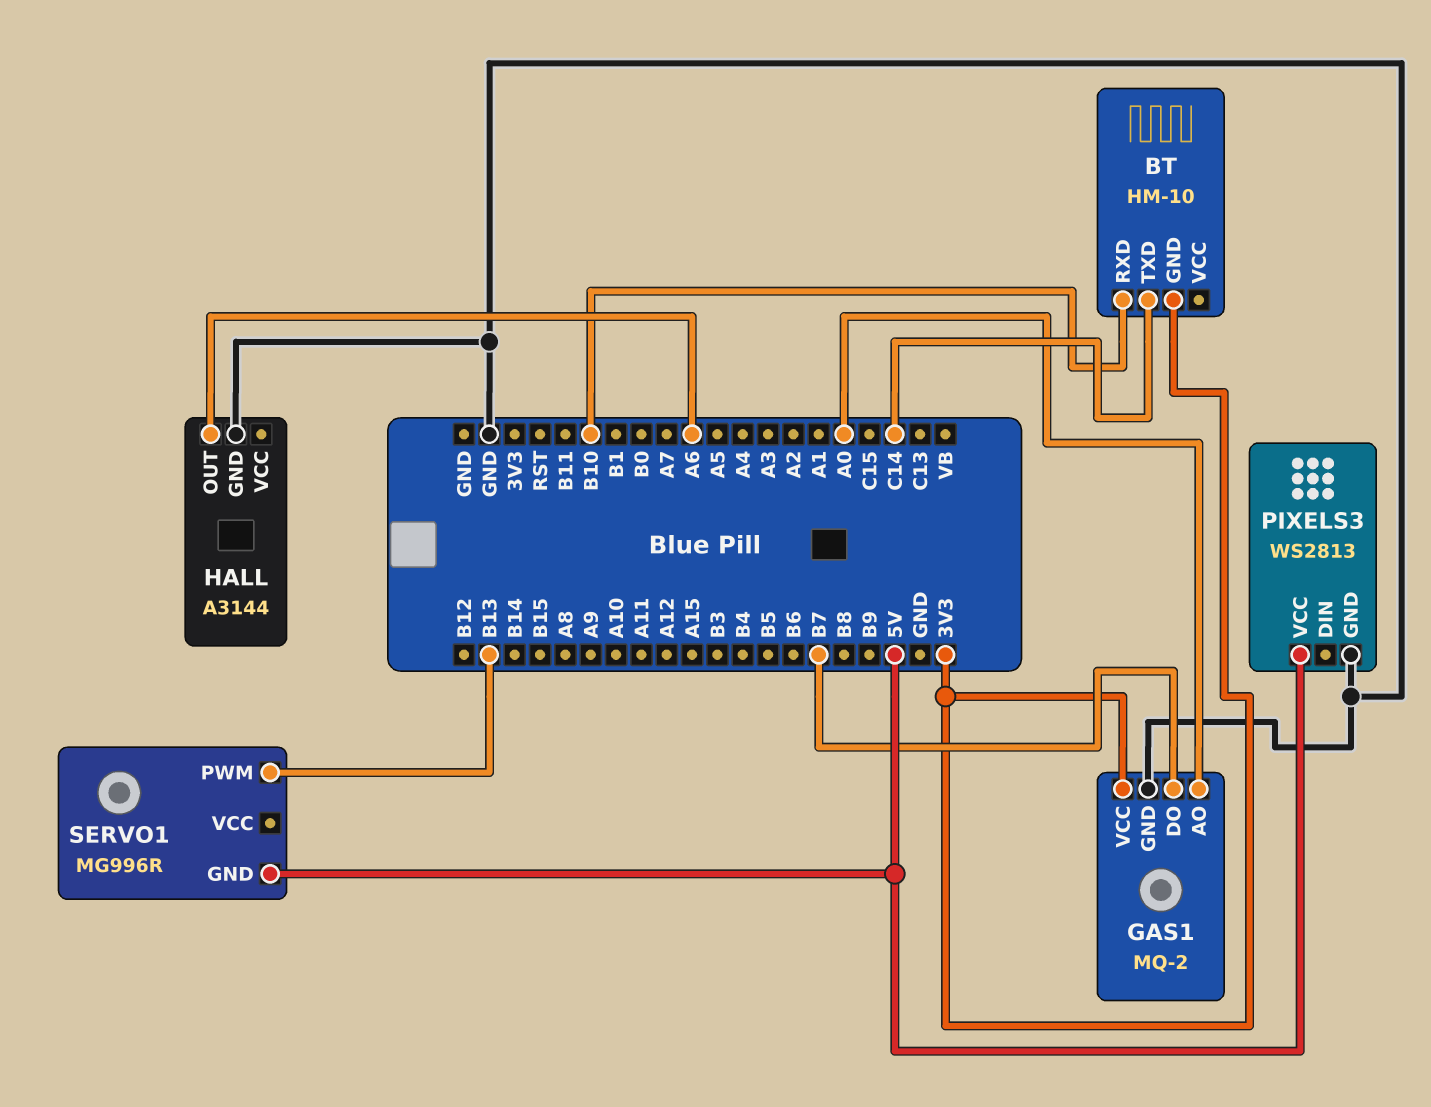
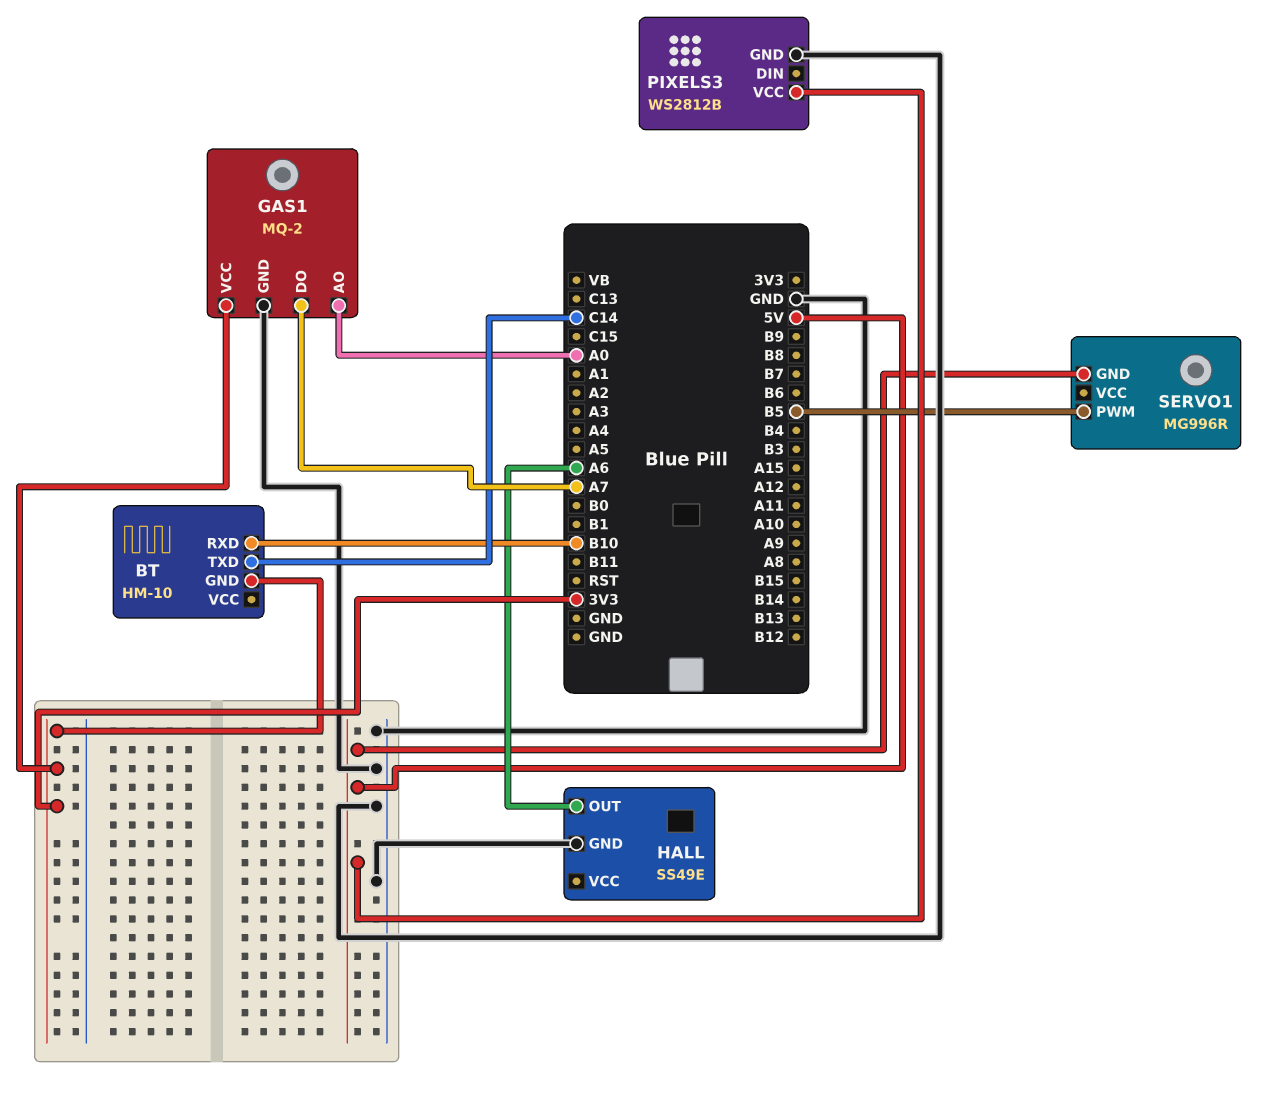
GAS1 pin DO: B7 -> A7
HALL: A3144 -> SS49E
PIXELS3: WS2813 -> WS2812B
SERVO1 pin PWM: B13 -> B5

